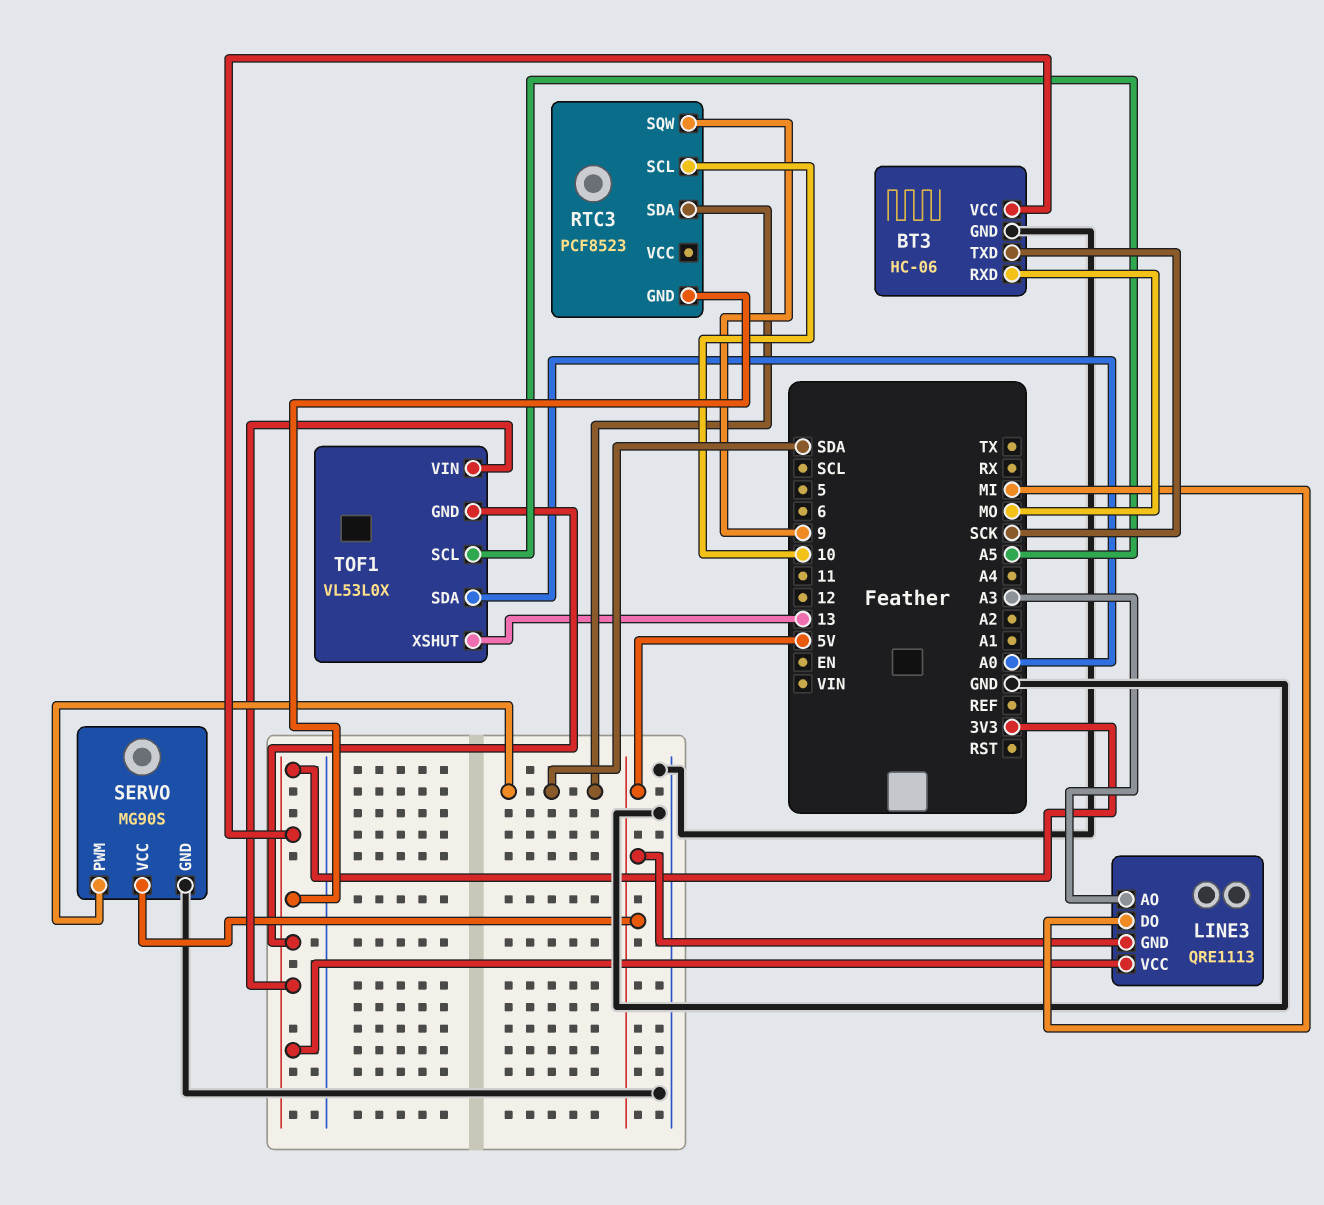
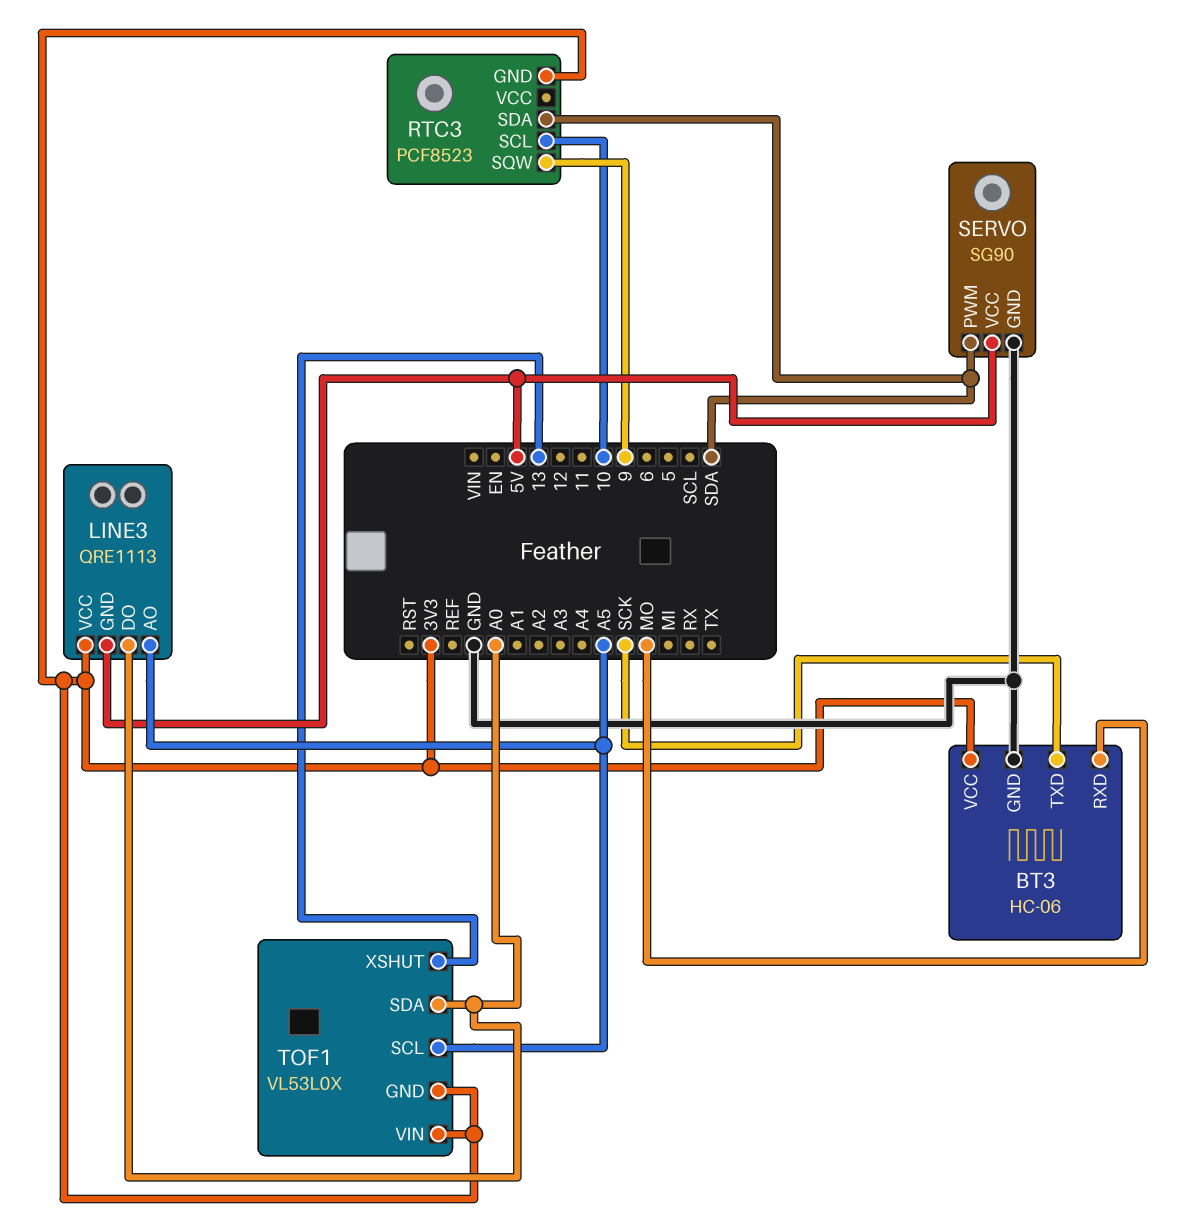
LINE3 pin AO: A3 -> A5
LINE3 pin DO: MI -> A0
SERVO: MG90S -> SG90

